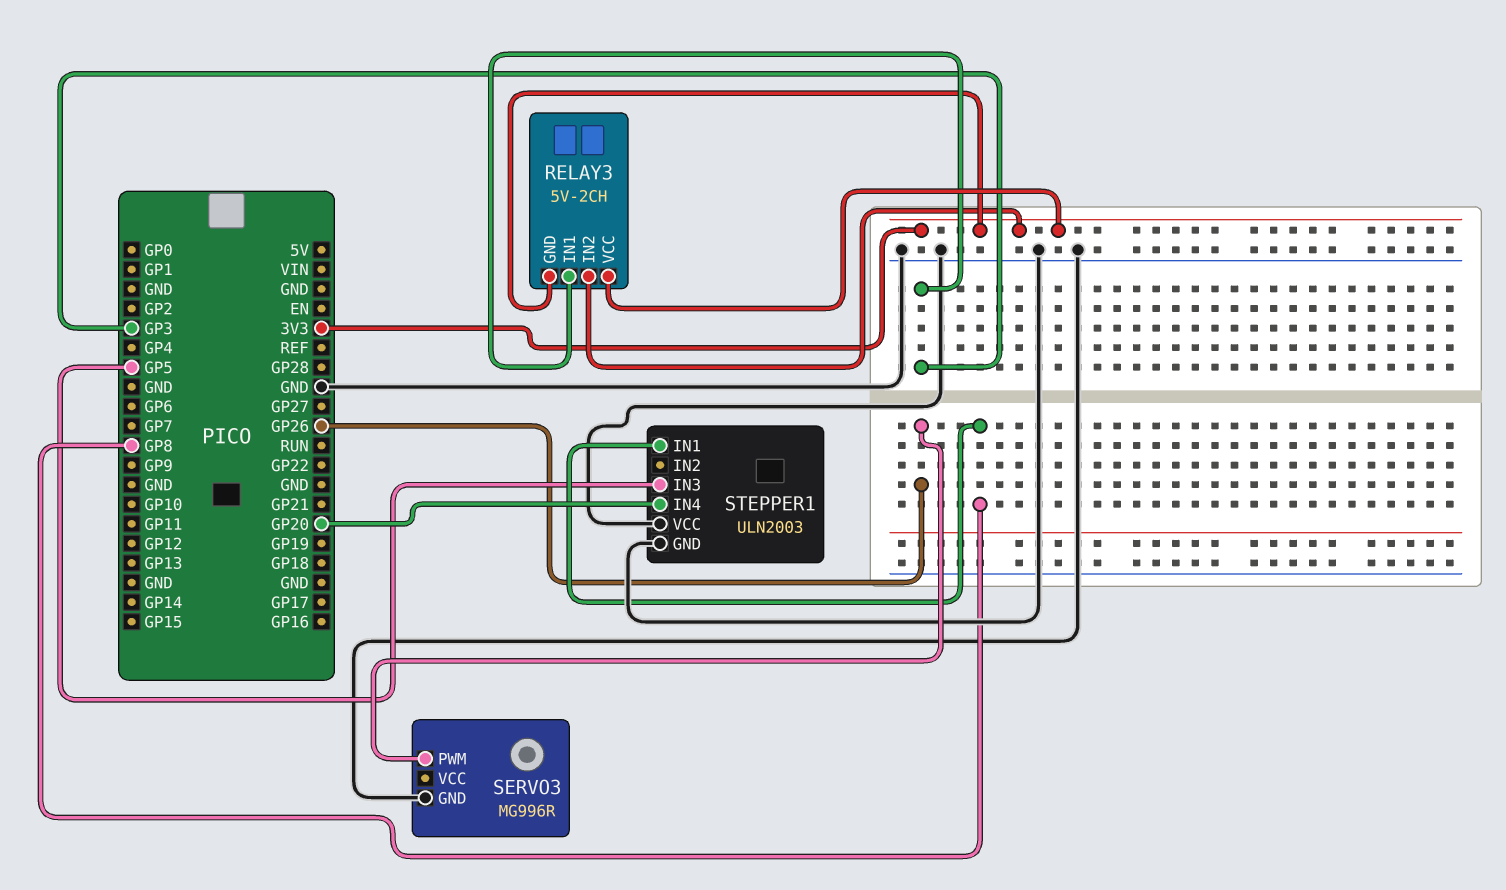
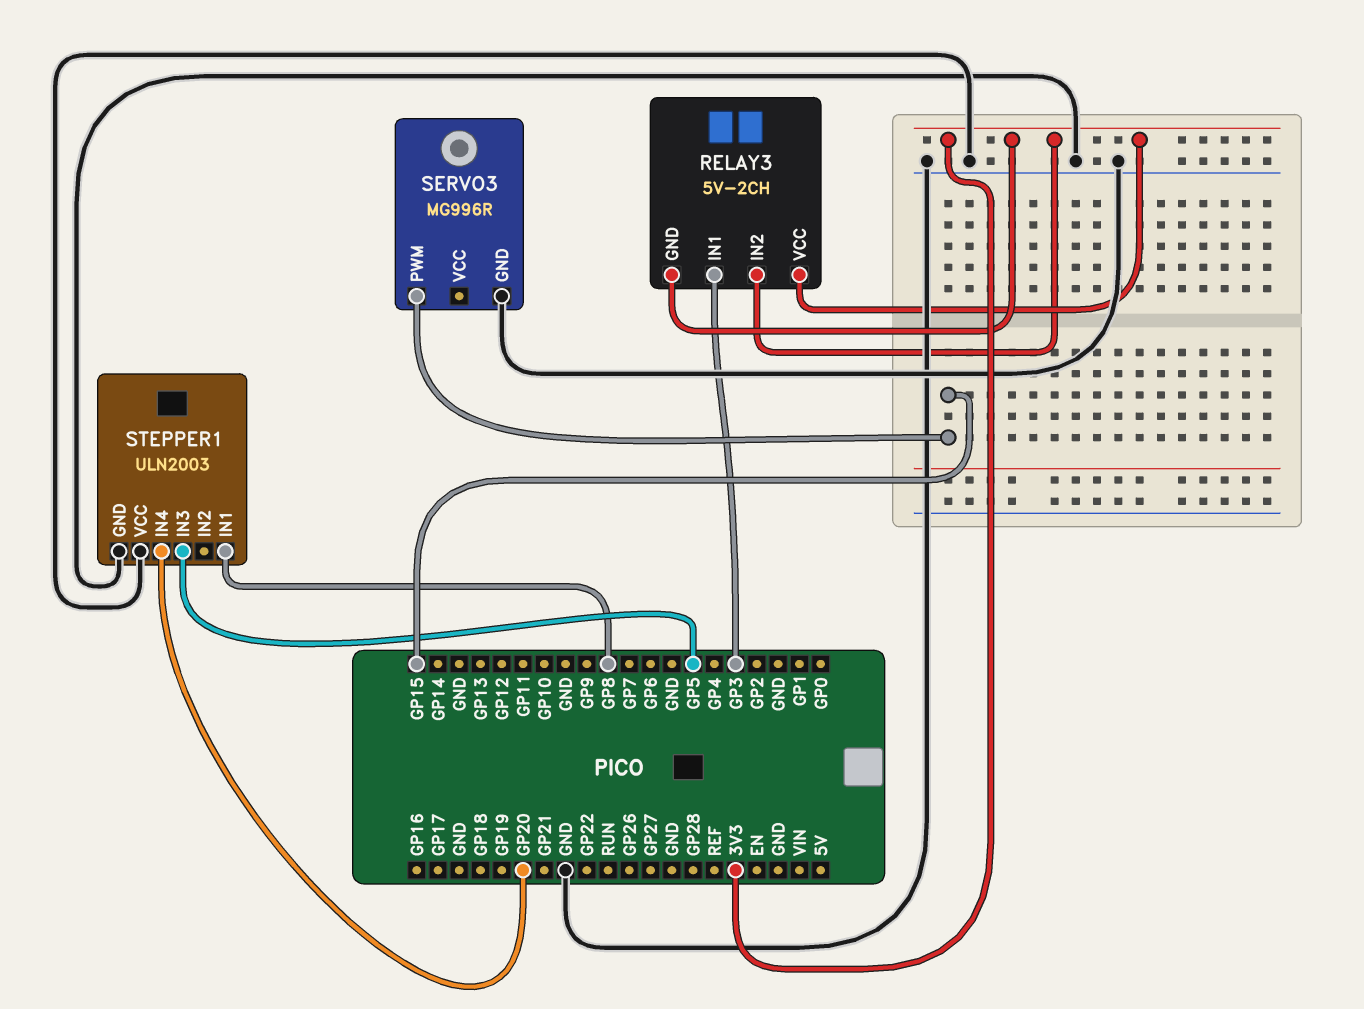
SERVO3 pin PWM: GP26 -> GP15

